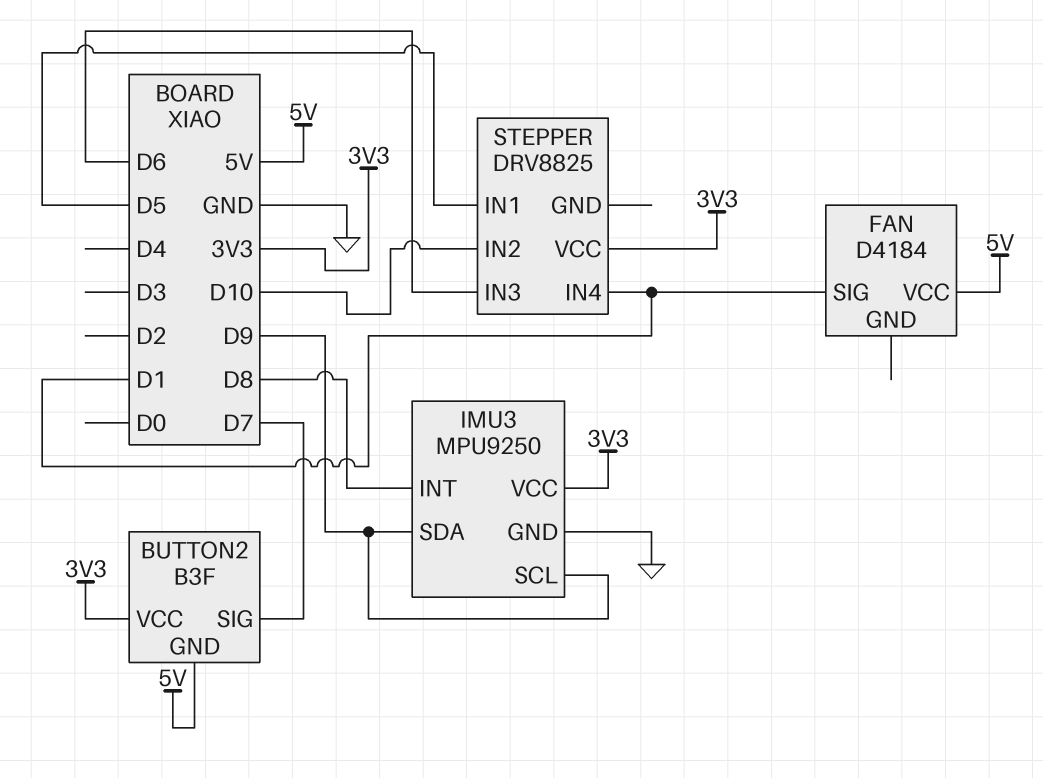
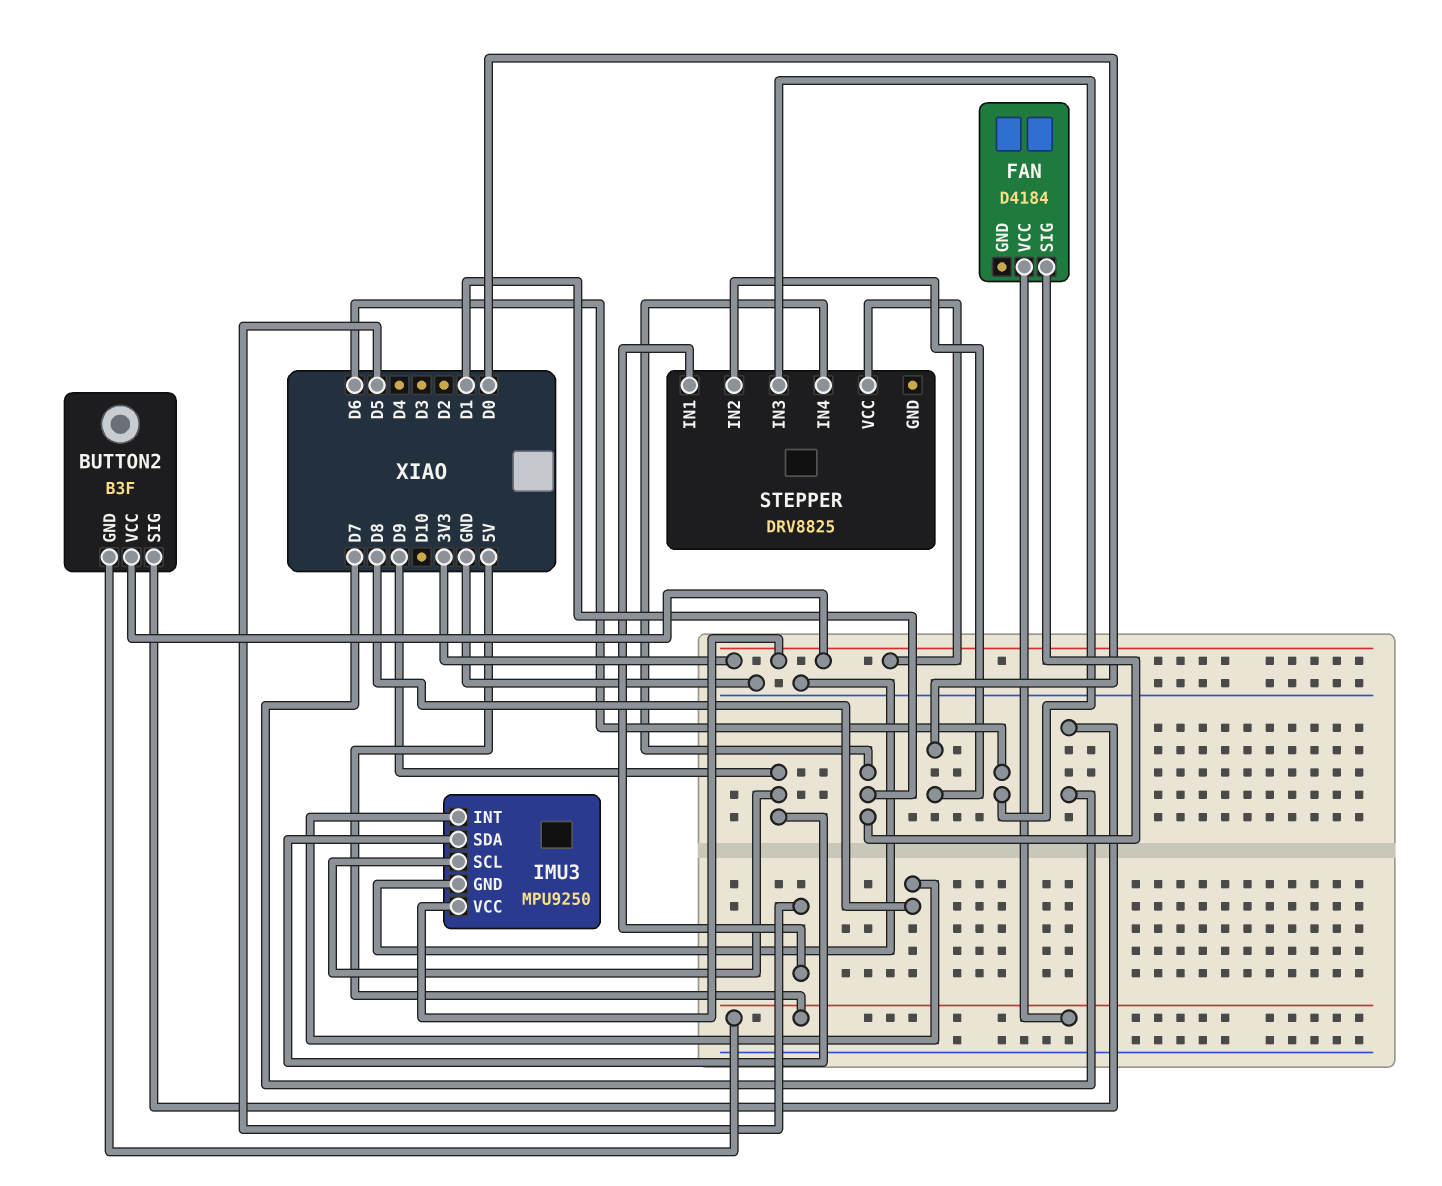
STEPPER pin IN2: D10 -> D0

